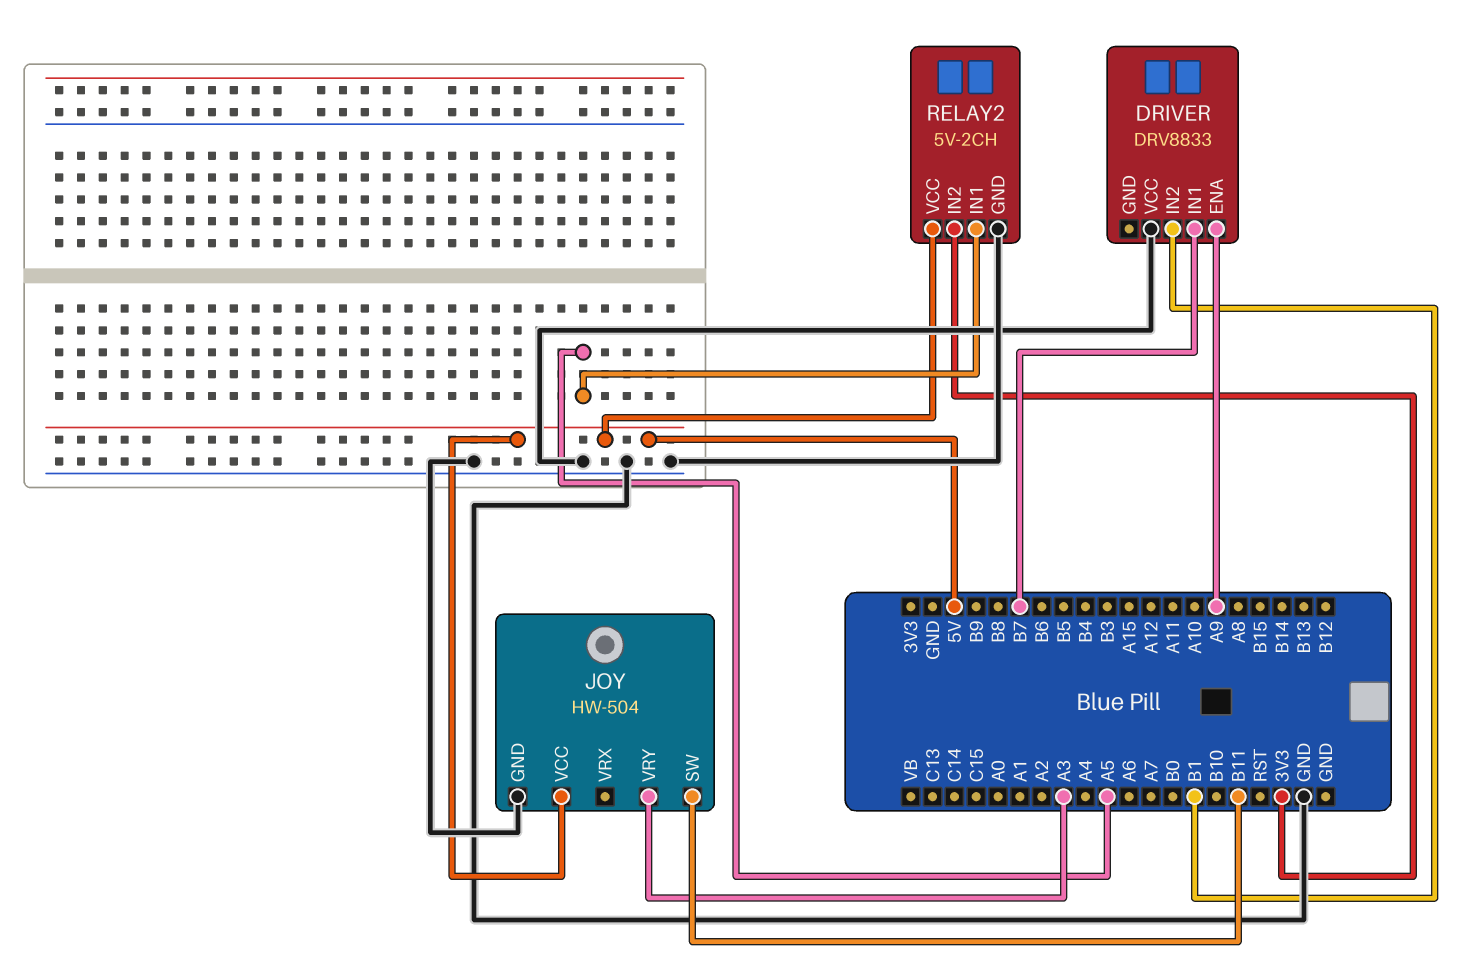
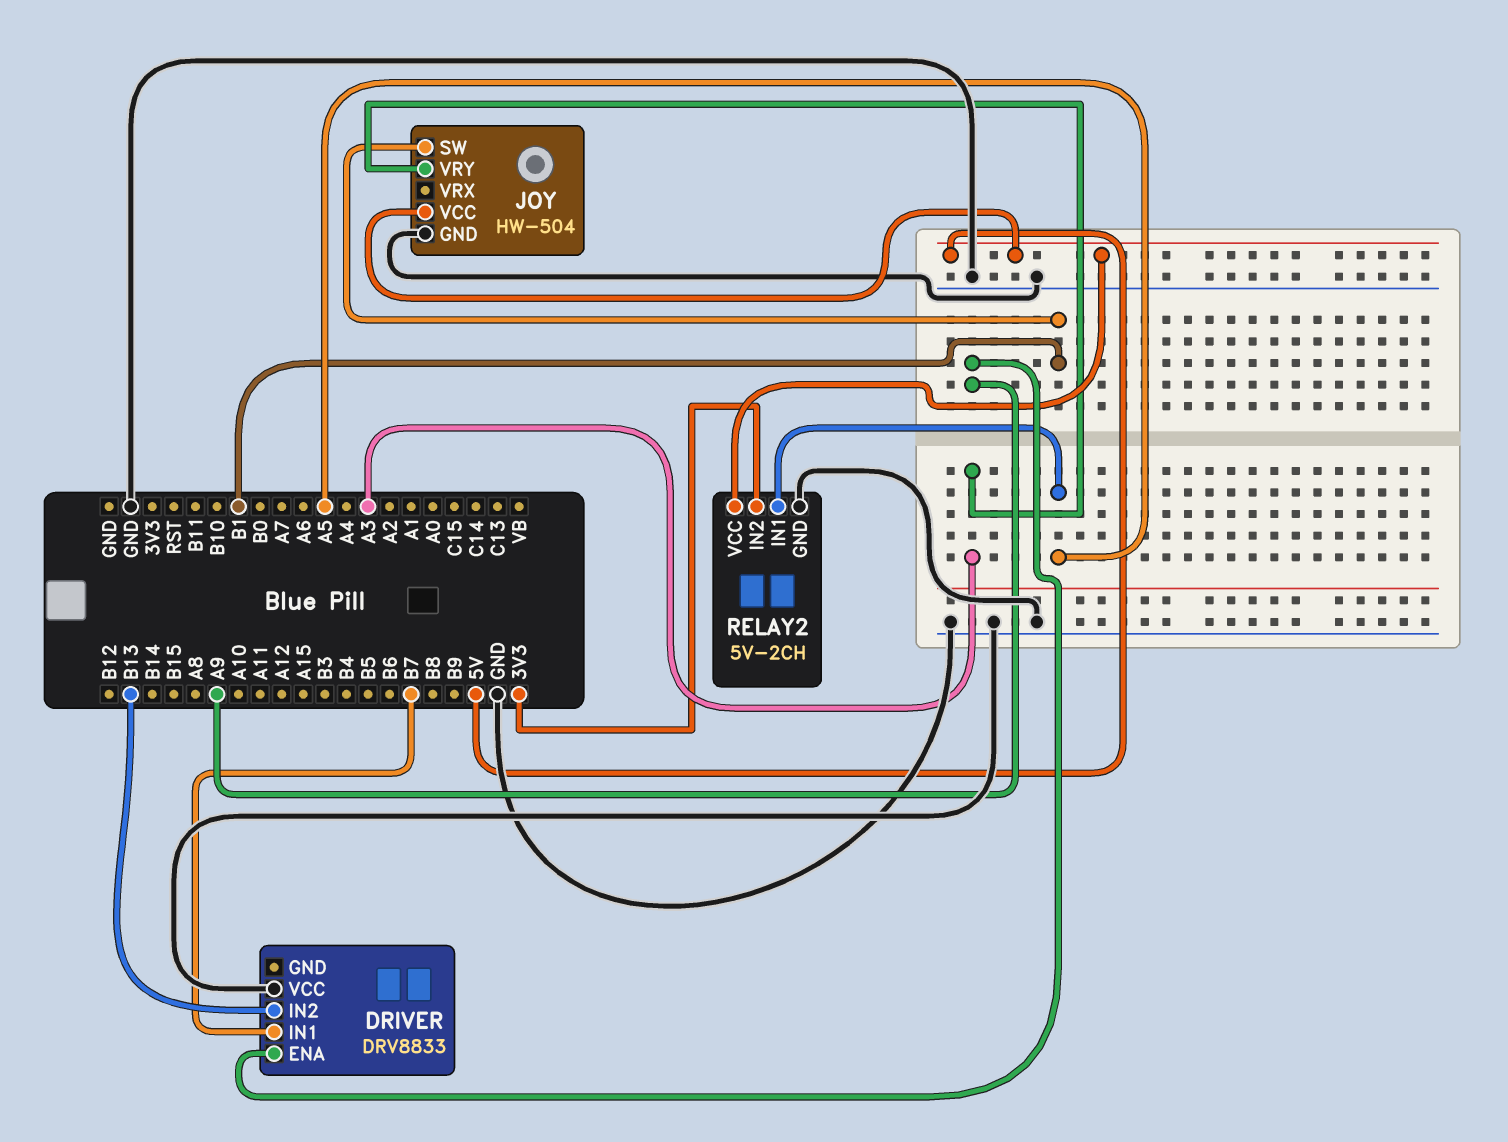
DRIVER pin IN2: B1 -> B13
JOY pin SW: B11 -> B1

